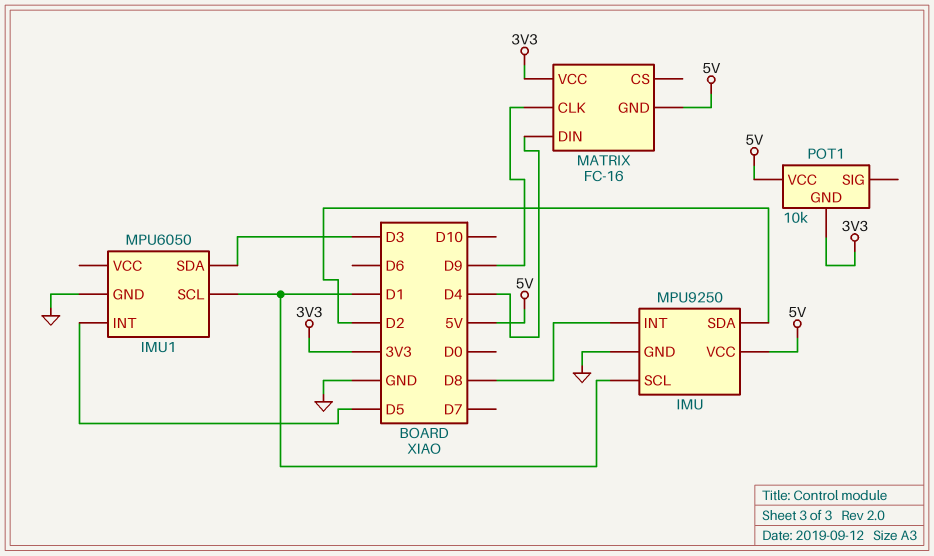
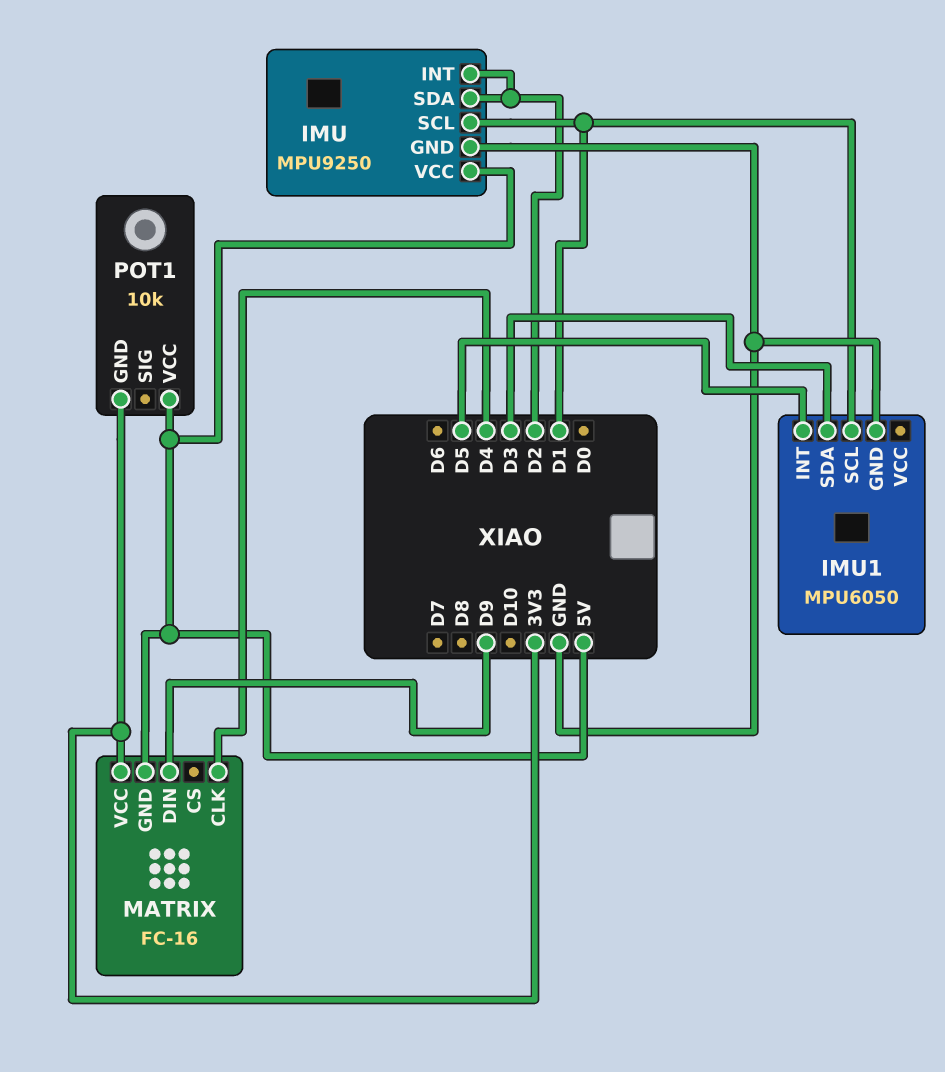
IMU pin INT: D8 -> D2
MATRIX pin CLK: D9 -> D4
MATRIX pin DIN: D4 -> D9

